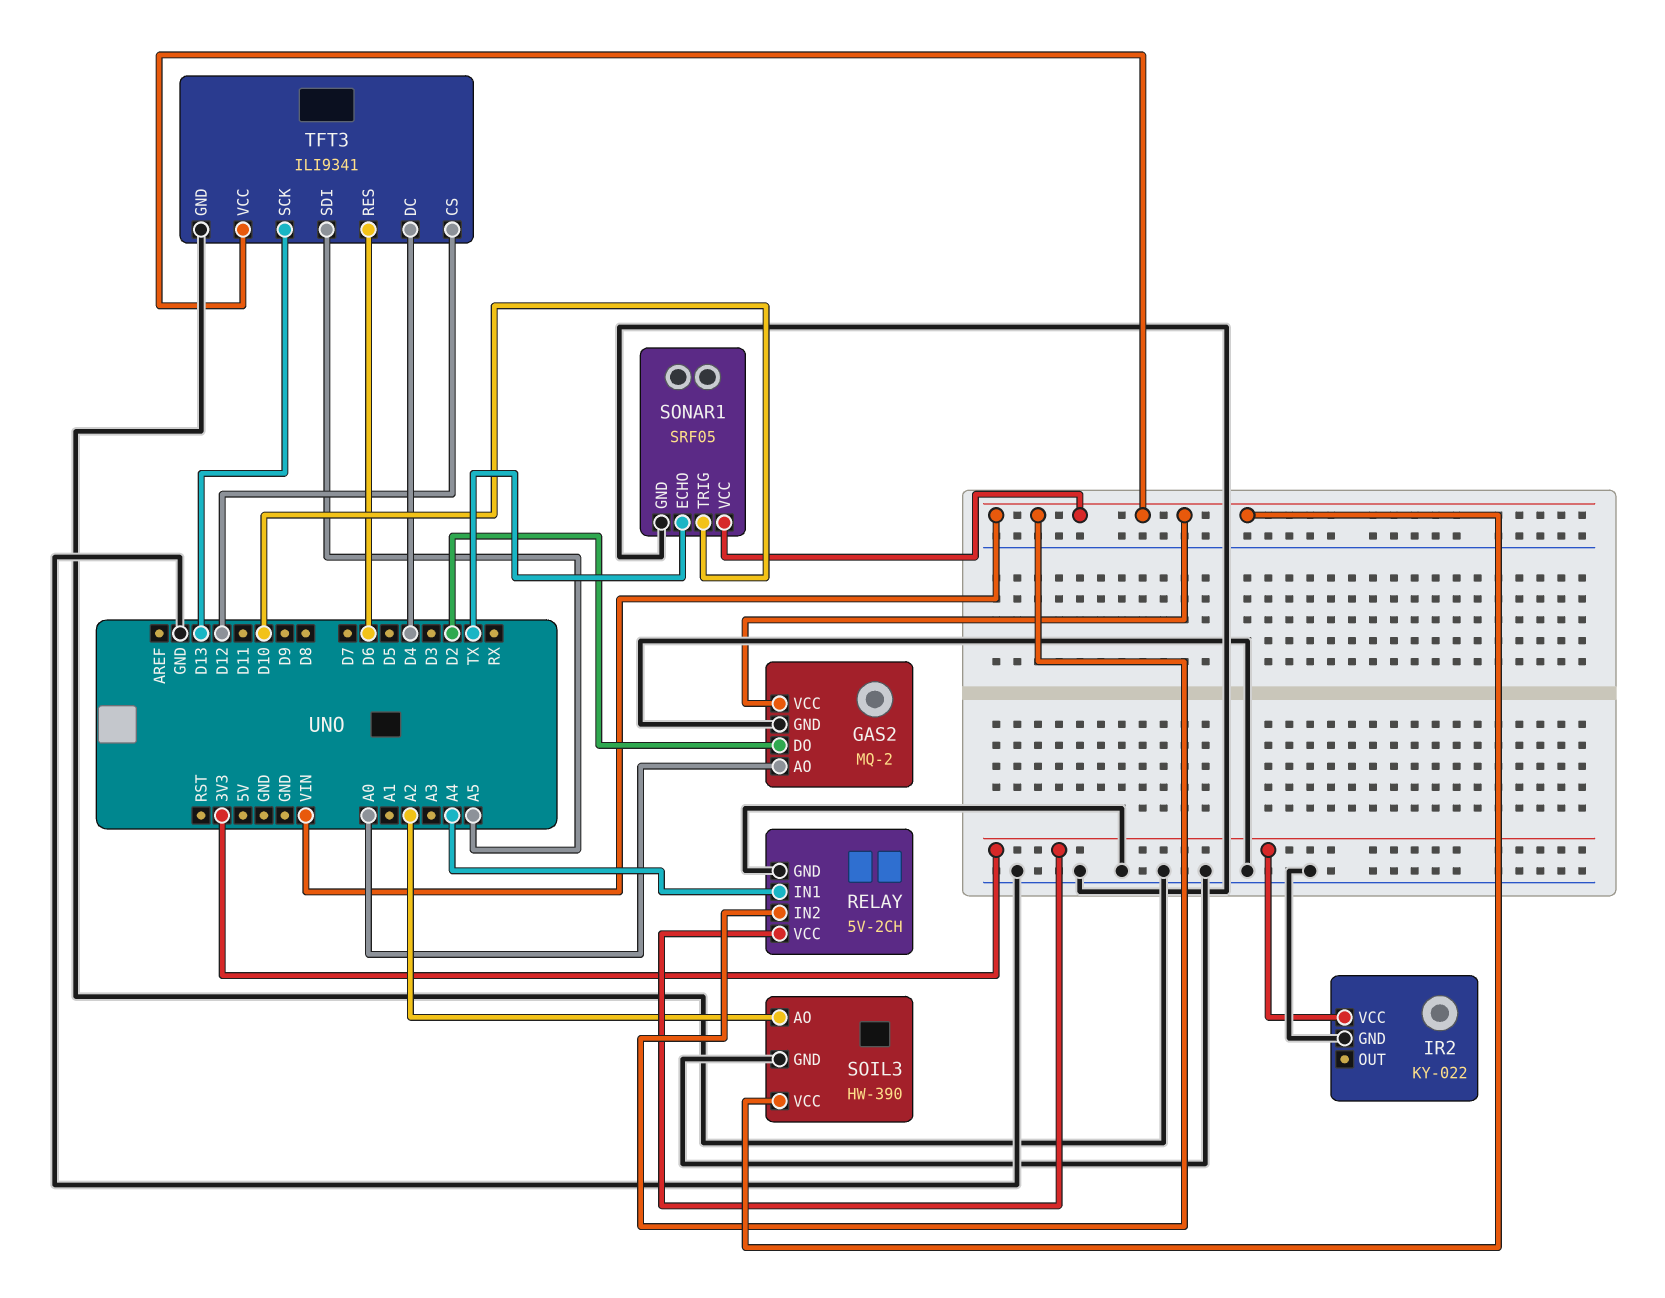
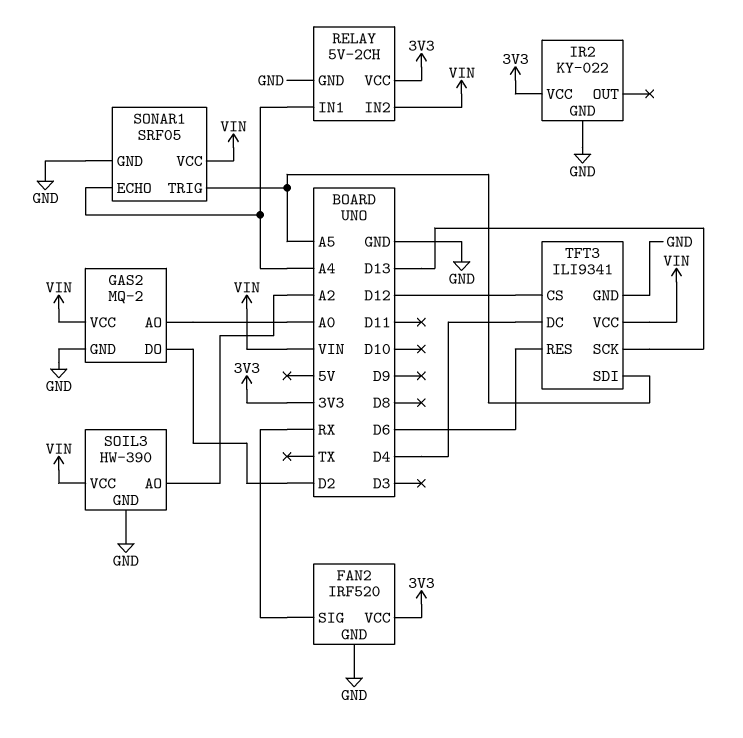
FAN2: none -> IRF520
FAN2 pin GND: none -> GND
FAN2 pin SIG: none -> RX
FAN2 pin VCC: none -> 3V3
SONAR1 pin ECHO: TX -> A4
SONAR1 pin TRIG: D10 -> A5

